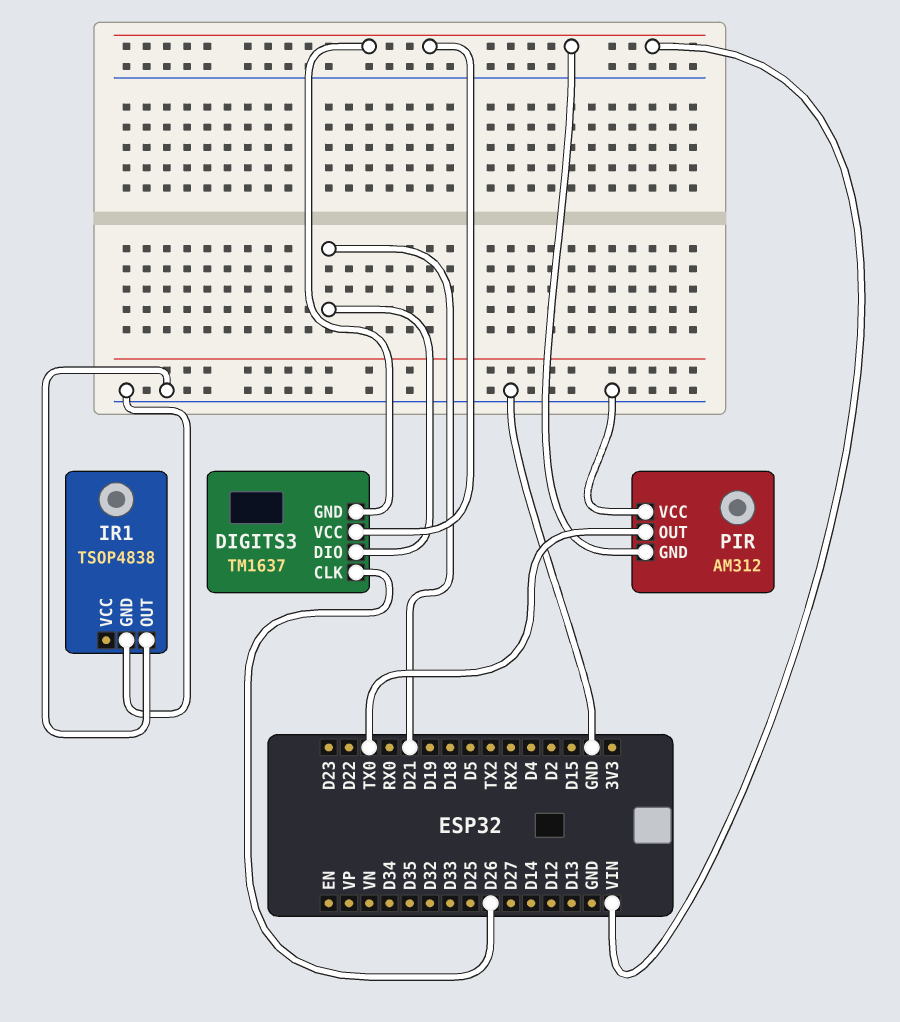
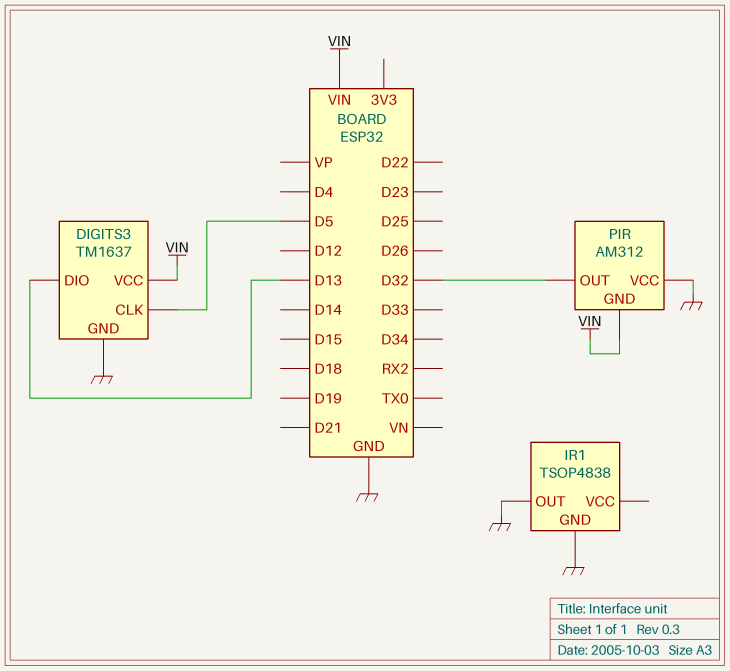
DIGITS3 pin CLK: D26 -> D5
DIGITS3 pin DIO: D21 -> D13
DIGITS3 pin GND: VIN -> GND
PIR pin OUT: TX0 -> D32

